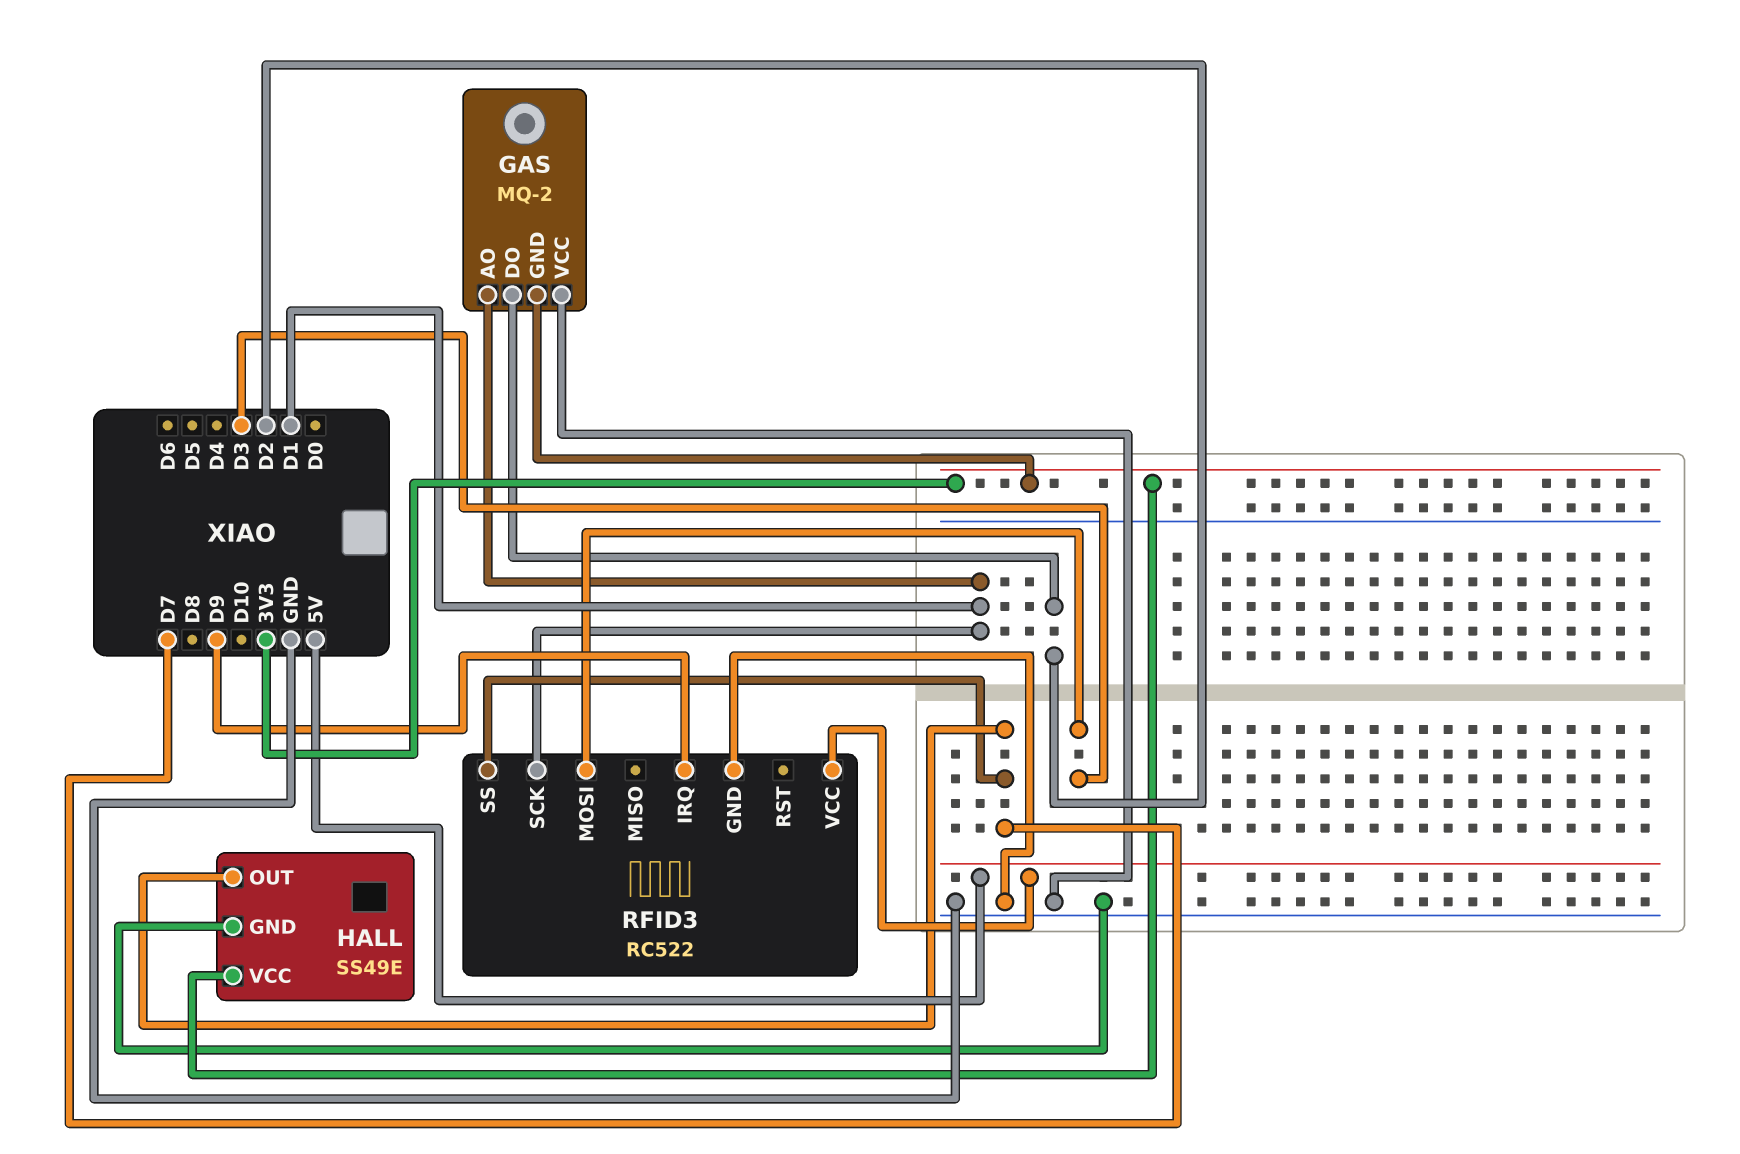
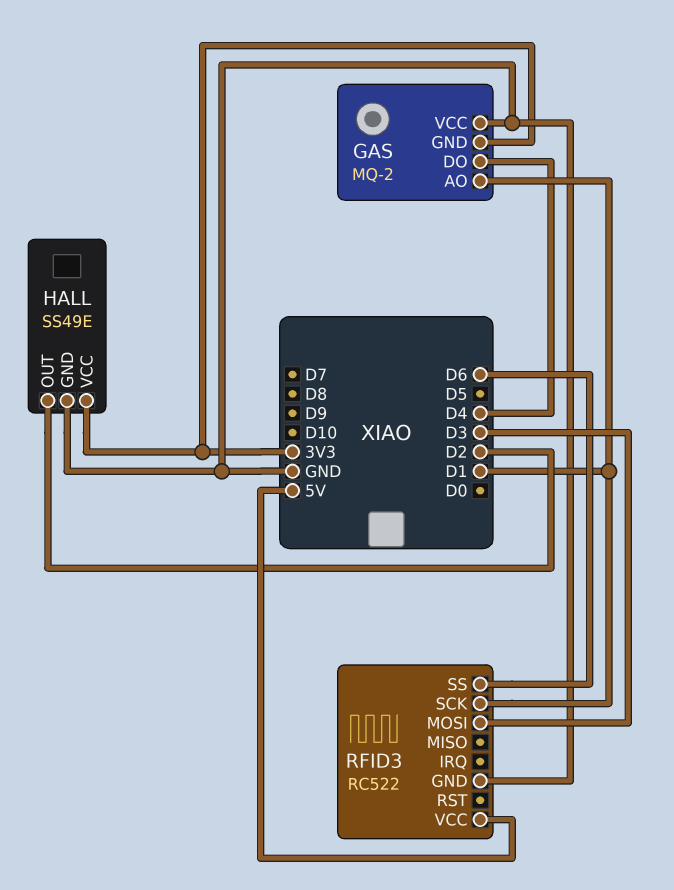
GAS pin DO: D2 -> D4
HALL pin OUT: D7 -> D2
RFID3 pin IRQ: D9 -> none
RFID3 pin SS: D7 -> D6

